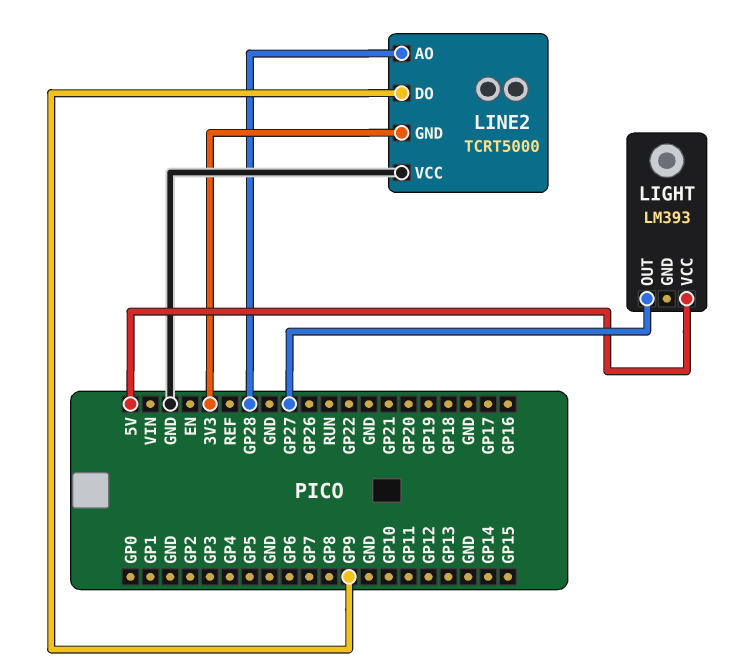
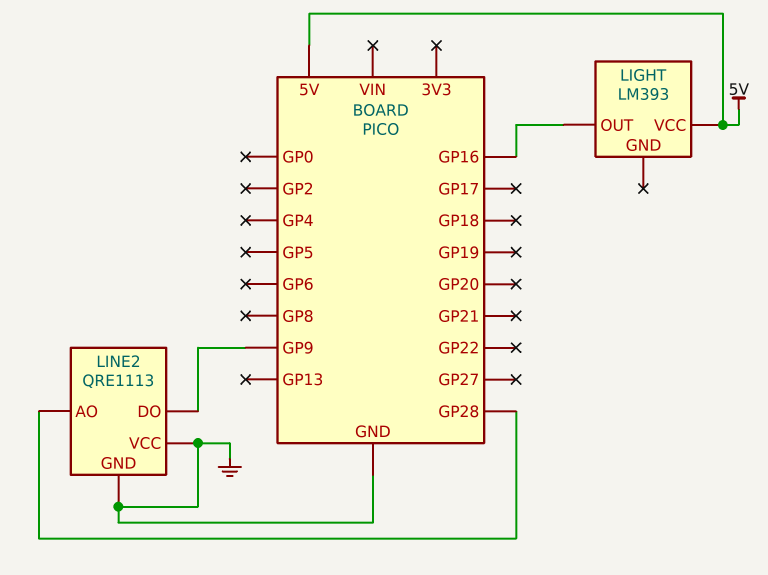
LIGHT pin OUT: GP27 -> GP16
LINE2: TCRT5000 -> QRE1113
LINE2 pin GND: 3V3 -> GND

